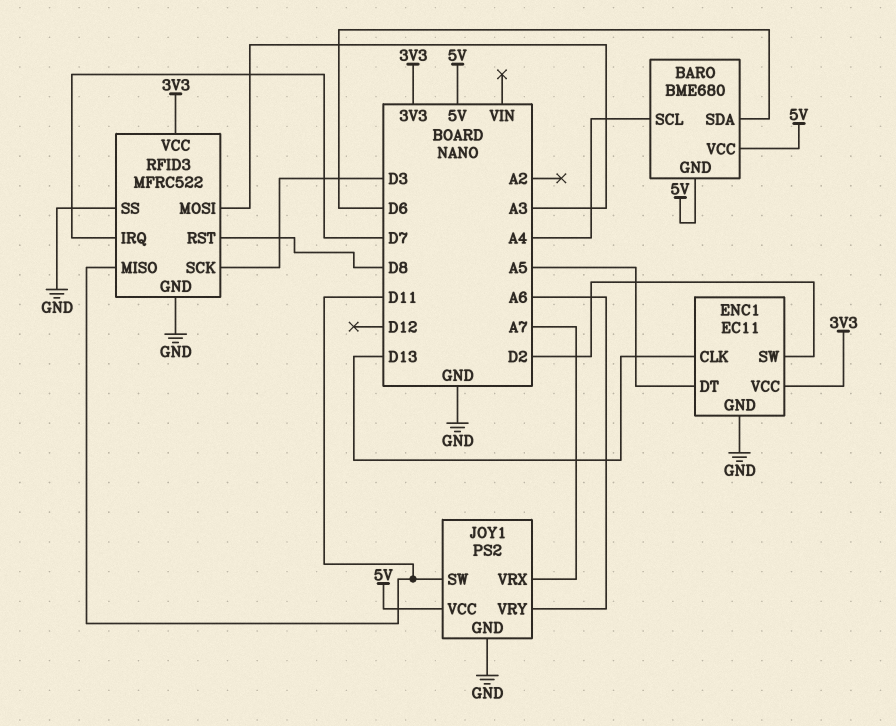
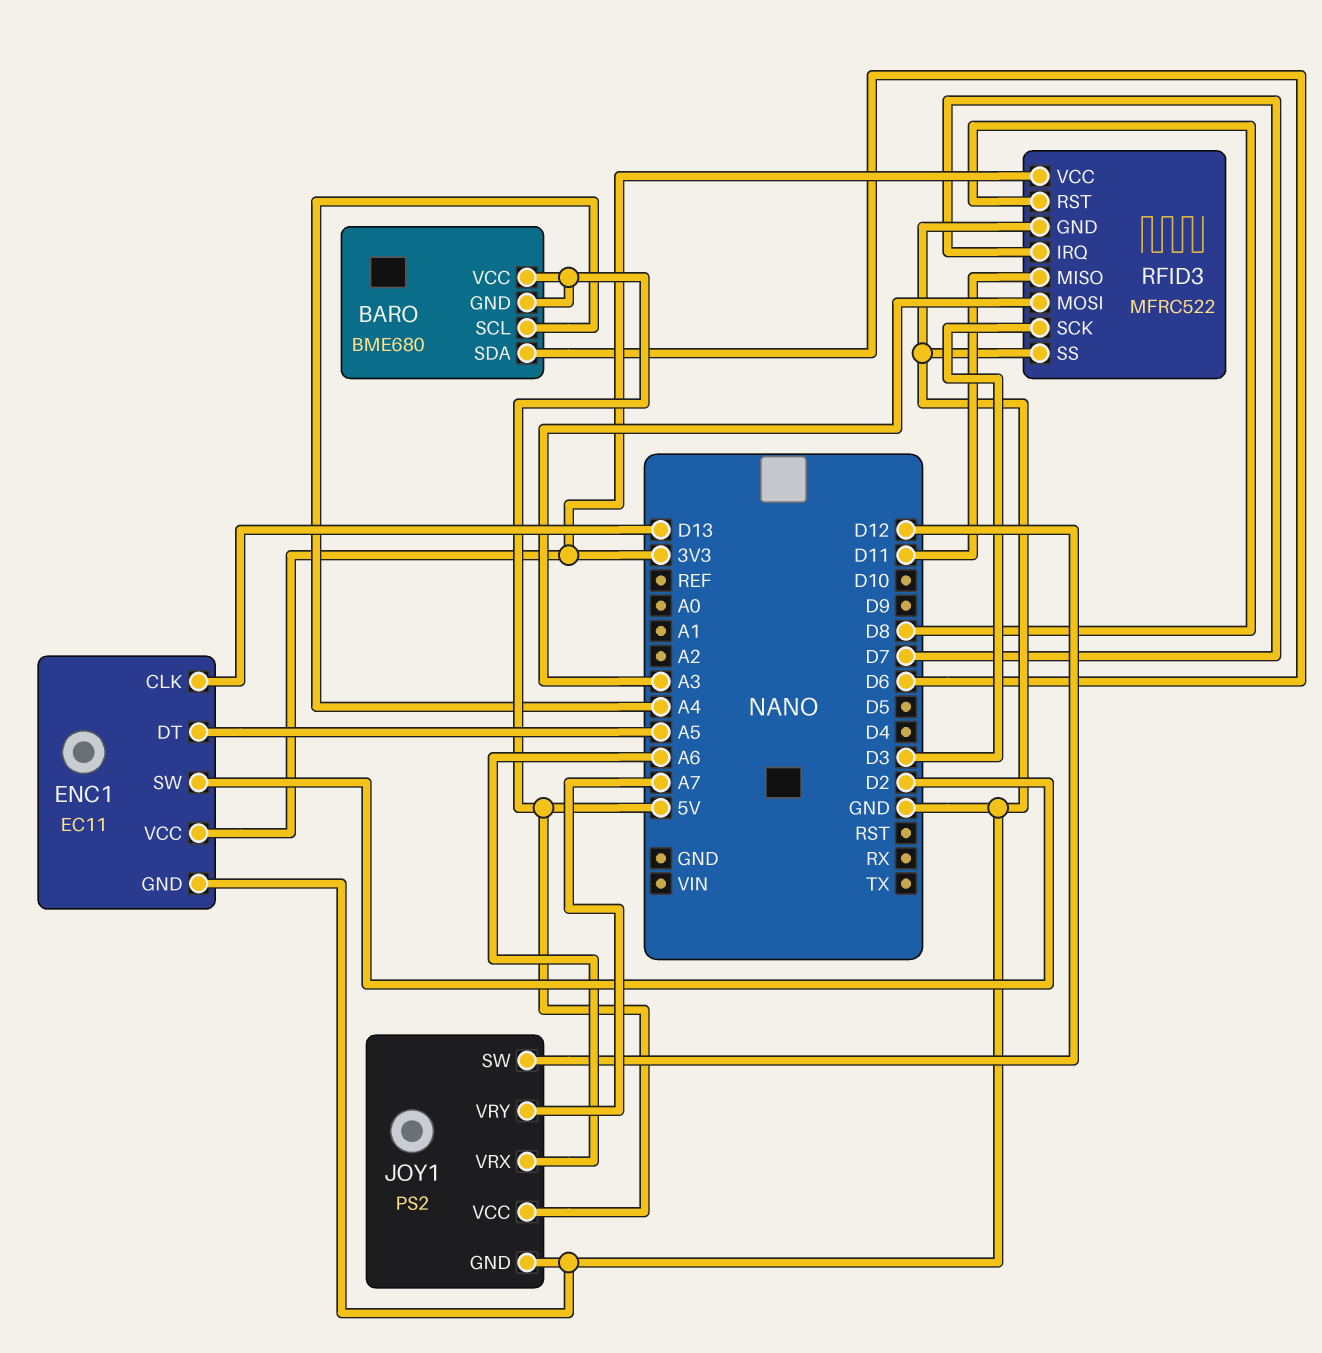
JOY1 pin SW: D11 -> D12
JOY1 pin VRX: A7 -> A6
JOY1 pin VRY: A6 -> A7

